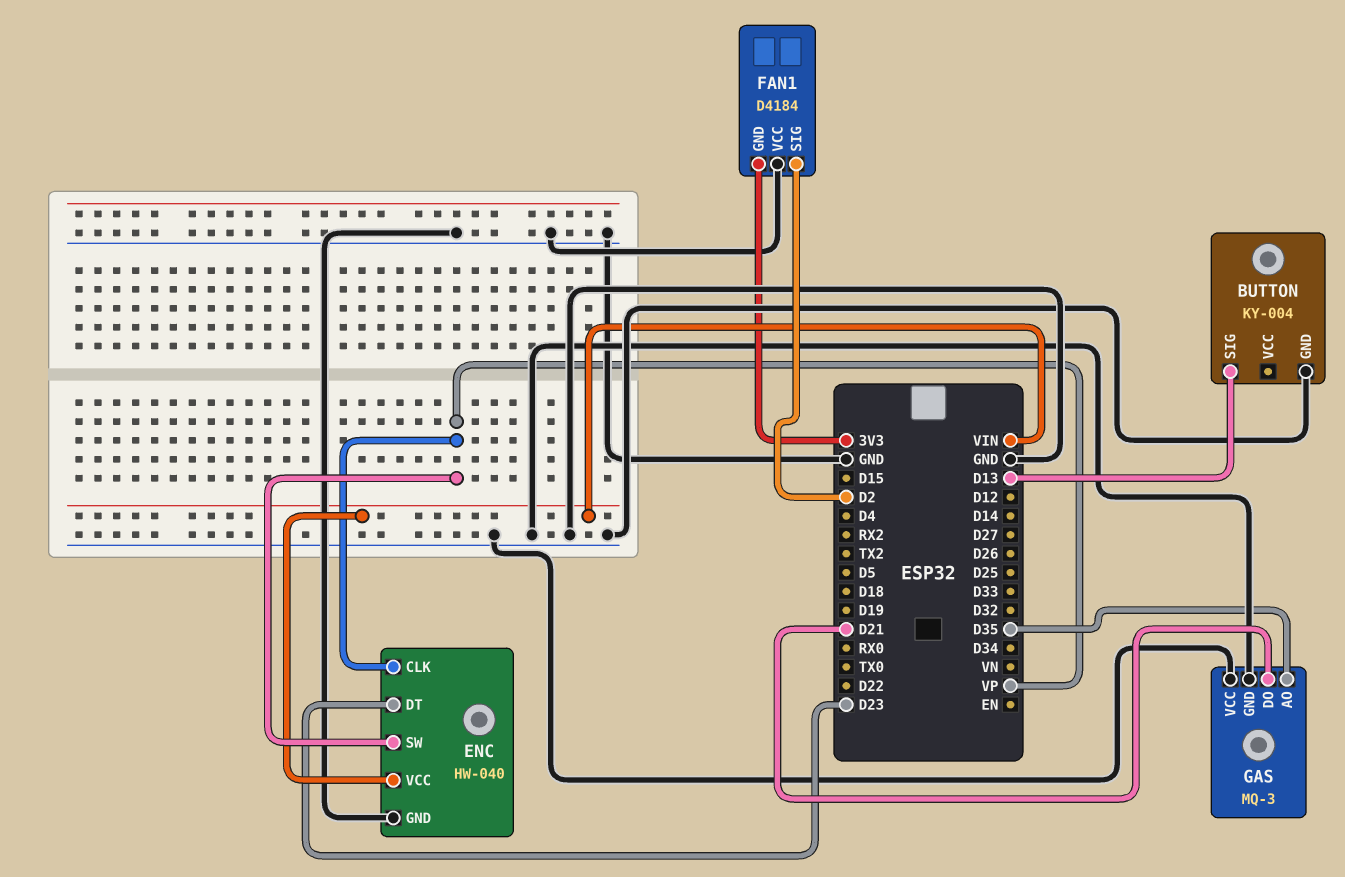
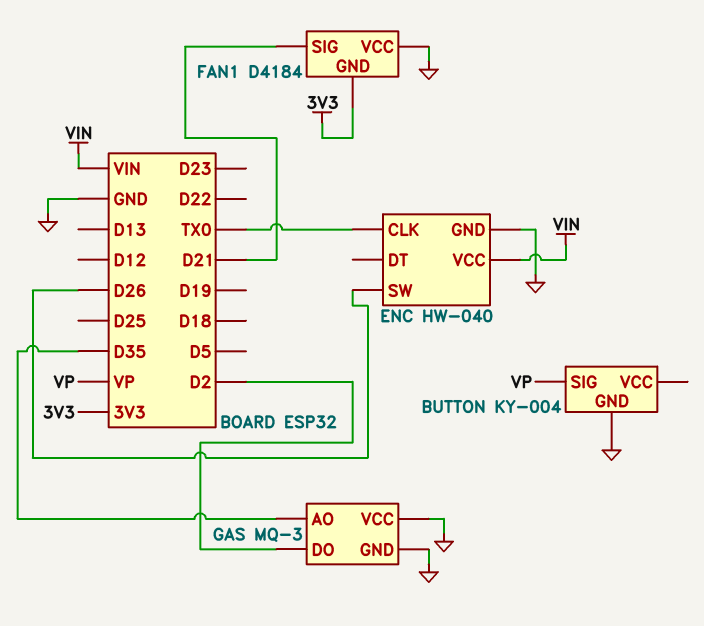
BUTTON pin SIG: D13 -> VP
ENC pin CLK: VP -> TX0
ENC pin DT: D23 -> none
ENC pin SW: VP -> D26
FAN1 pin SIG: D2 -> D21
GAS pin DO: D21 -> D2

